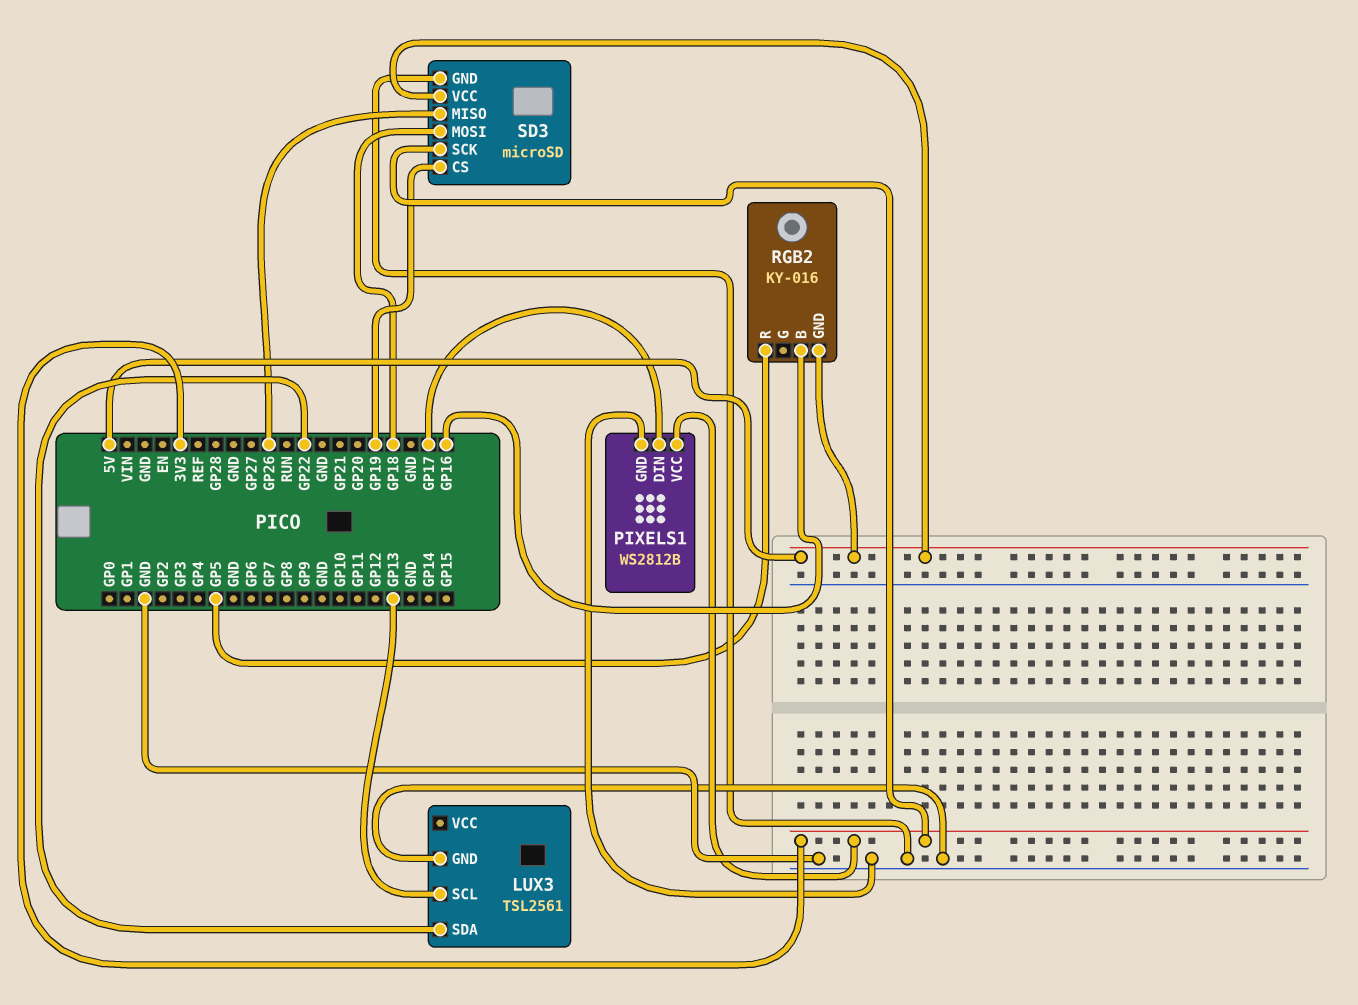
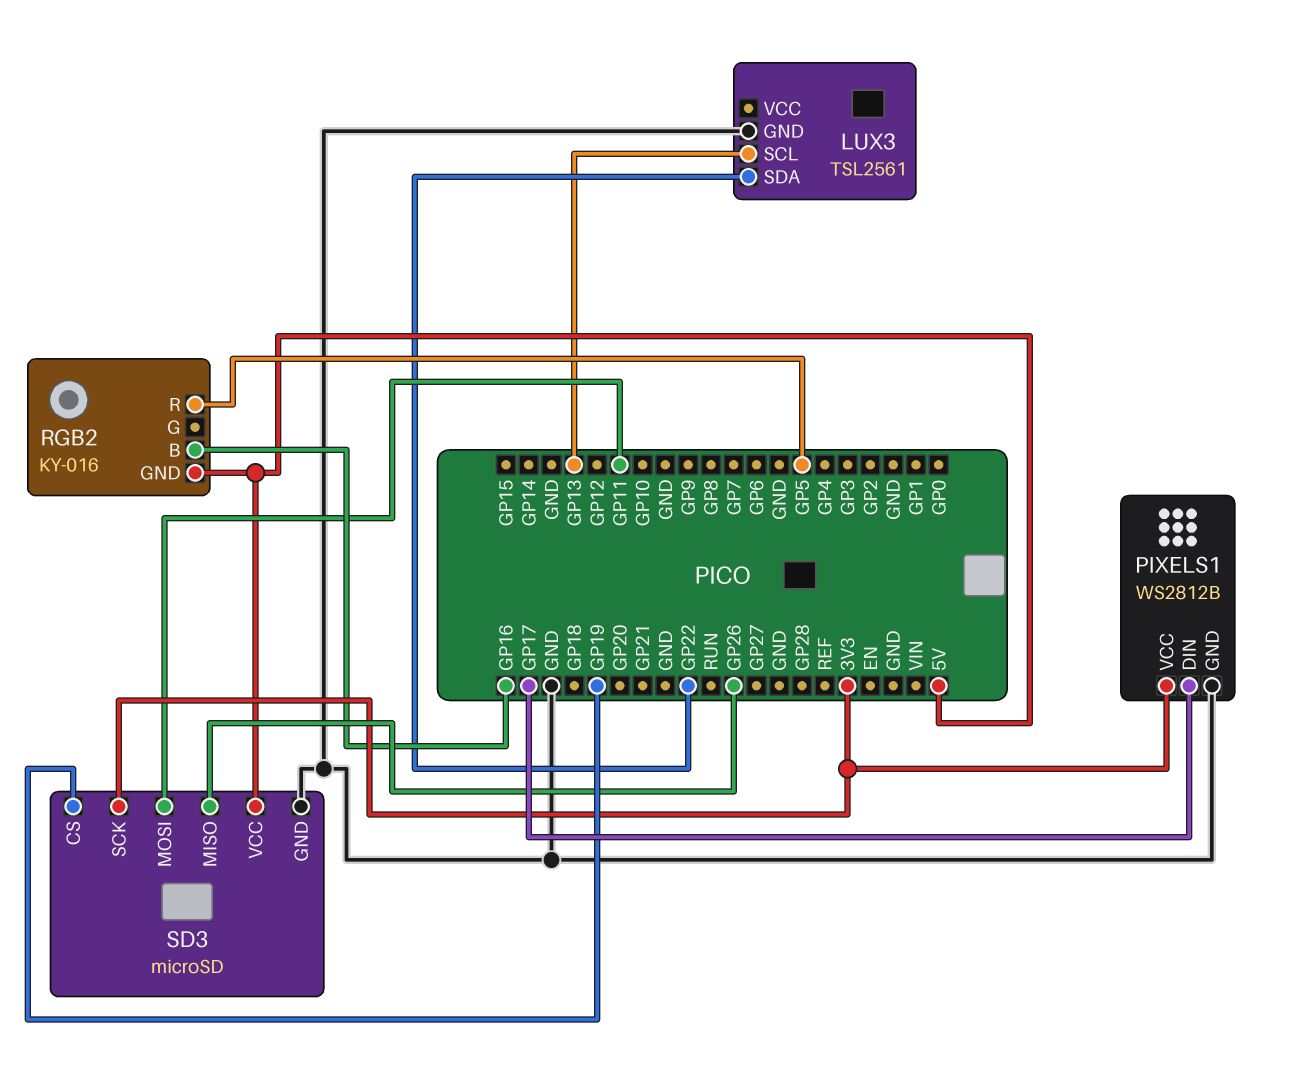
SD3 pin MOSI: GP18 -> GP11

